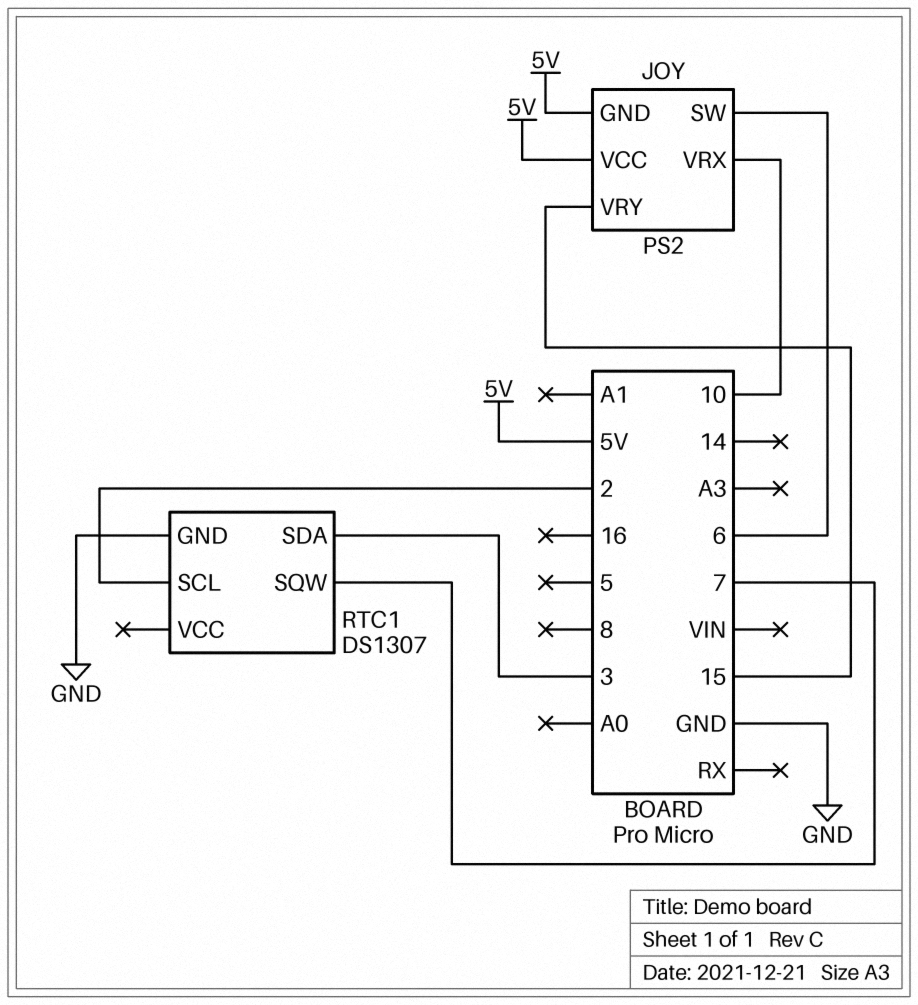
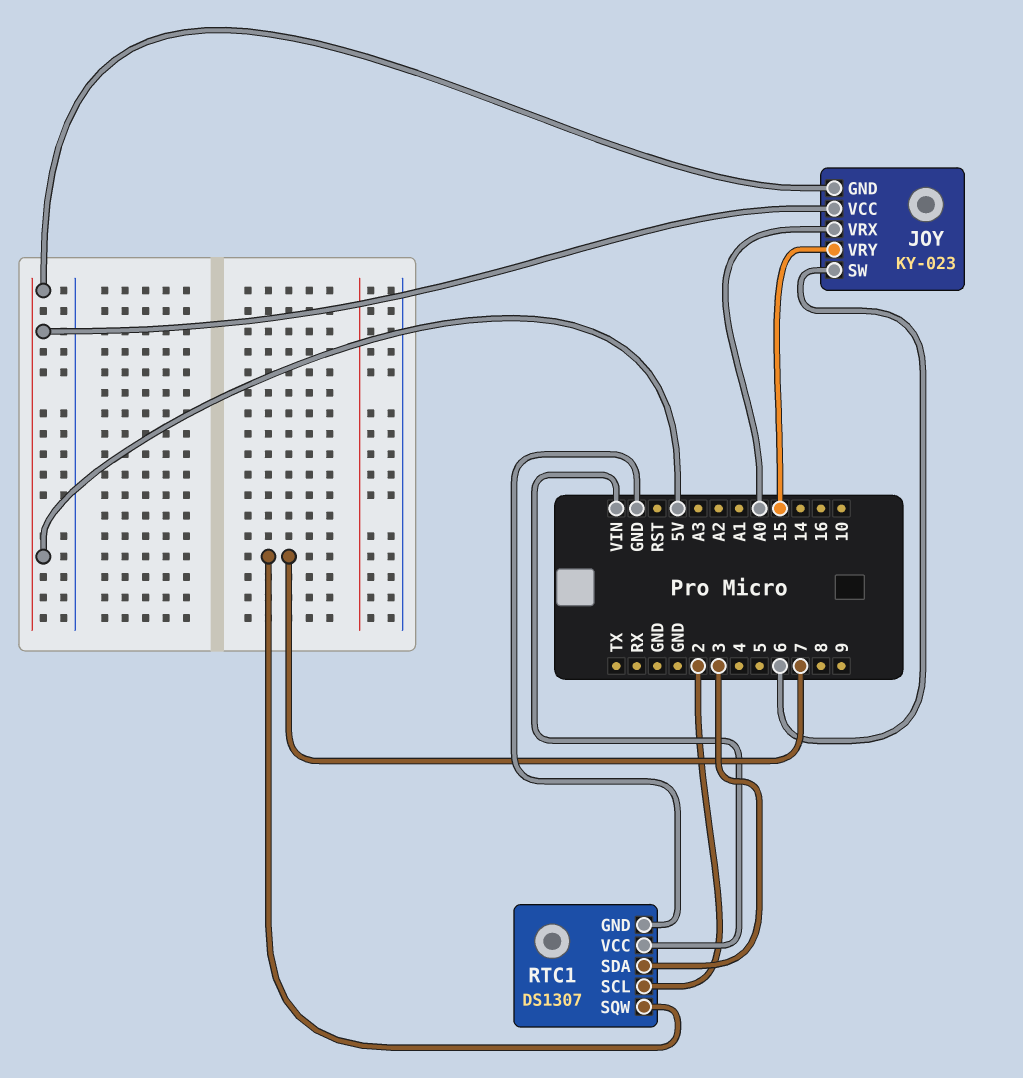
JOY: PS2 -> KY-023
JOY pin VRX: 10 -> A0
RTC1 pin VCC: none -> VIN

